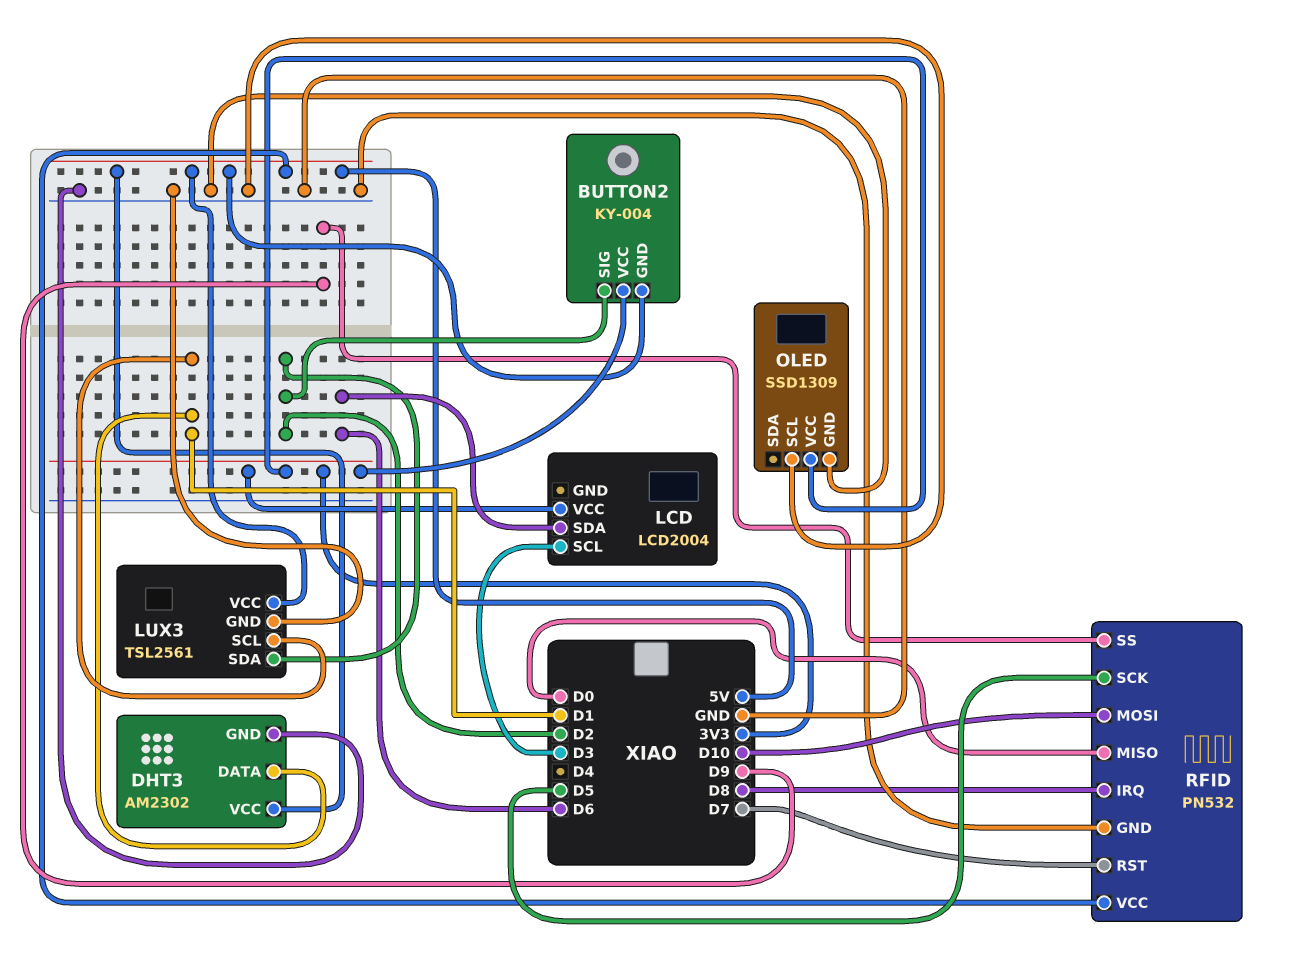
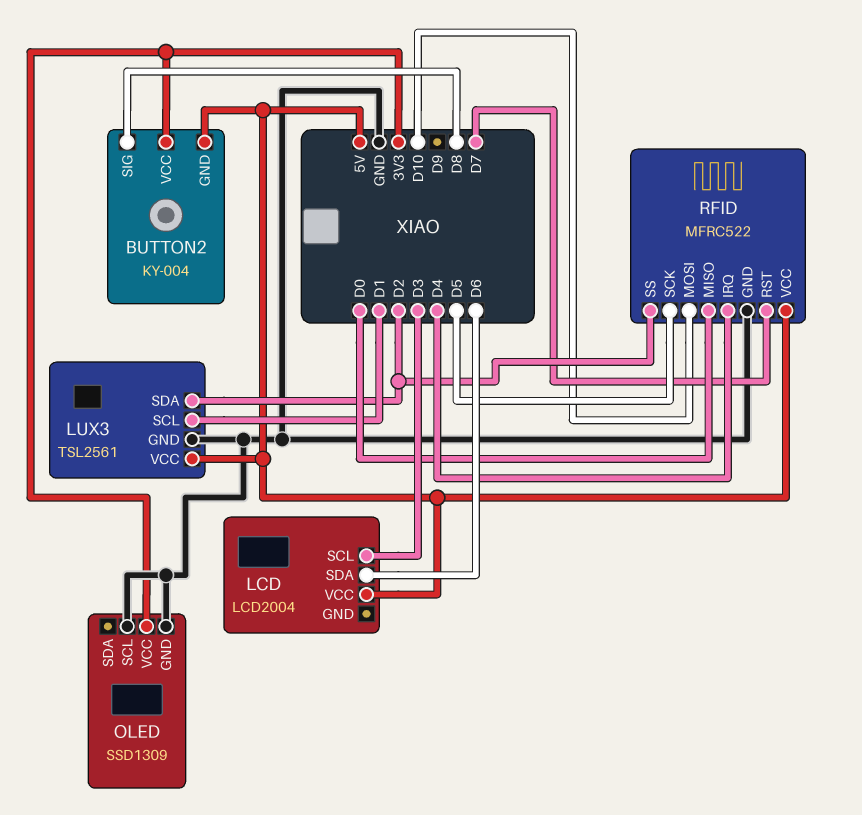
BUTTON2 pin SIG: D2 -> D8
DHT3: AM2302 -> none
DHT3 pin DATA: D1 -> none
DHT3 pin GND: GND -> none
DHT3 pin VCC: 5V -> none
LCD pin VCC: 3V3 -> 5V
RFID: PN532 -> MFRC522
RFID pin IRQ: D8 -> D4
RFID pin SS: D9 -> D2

